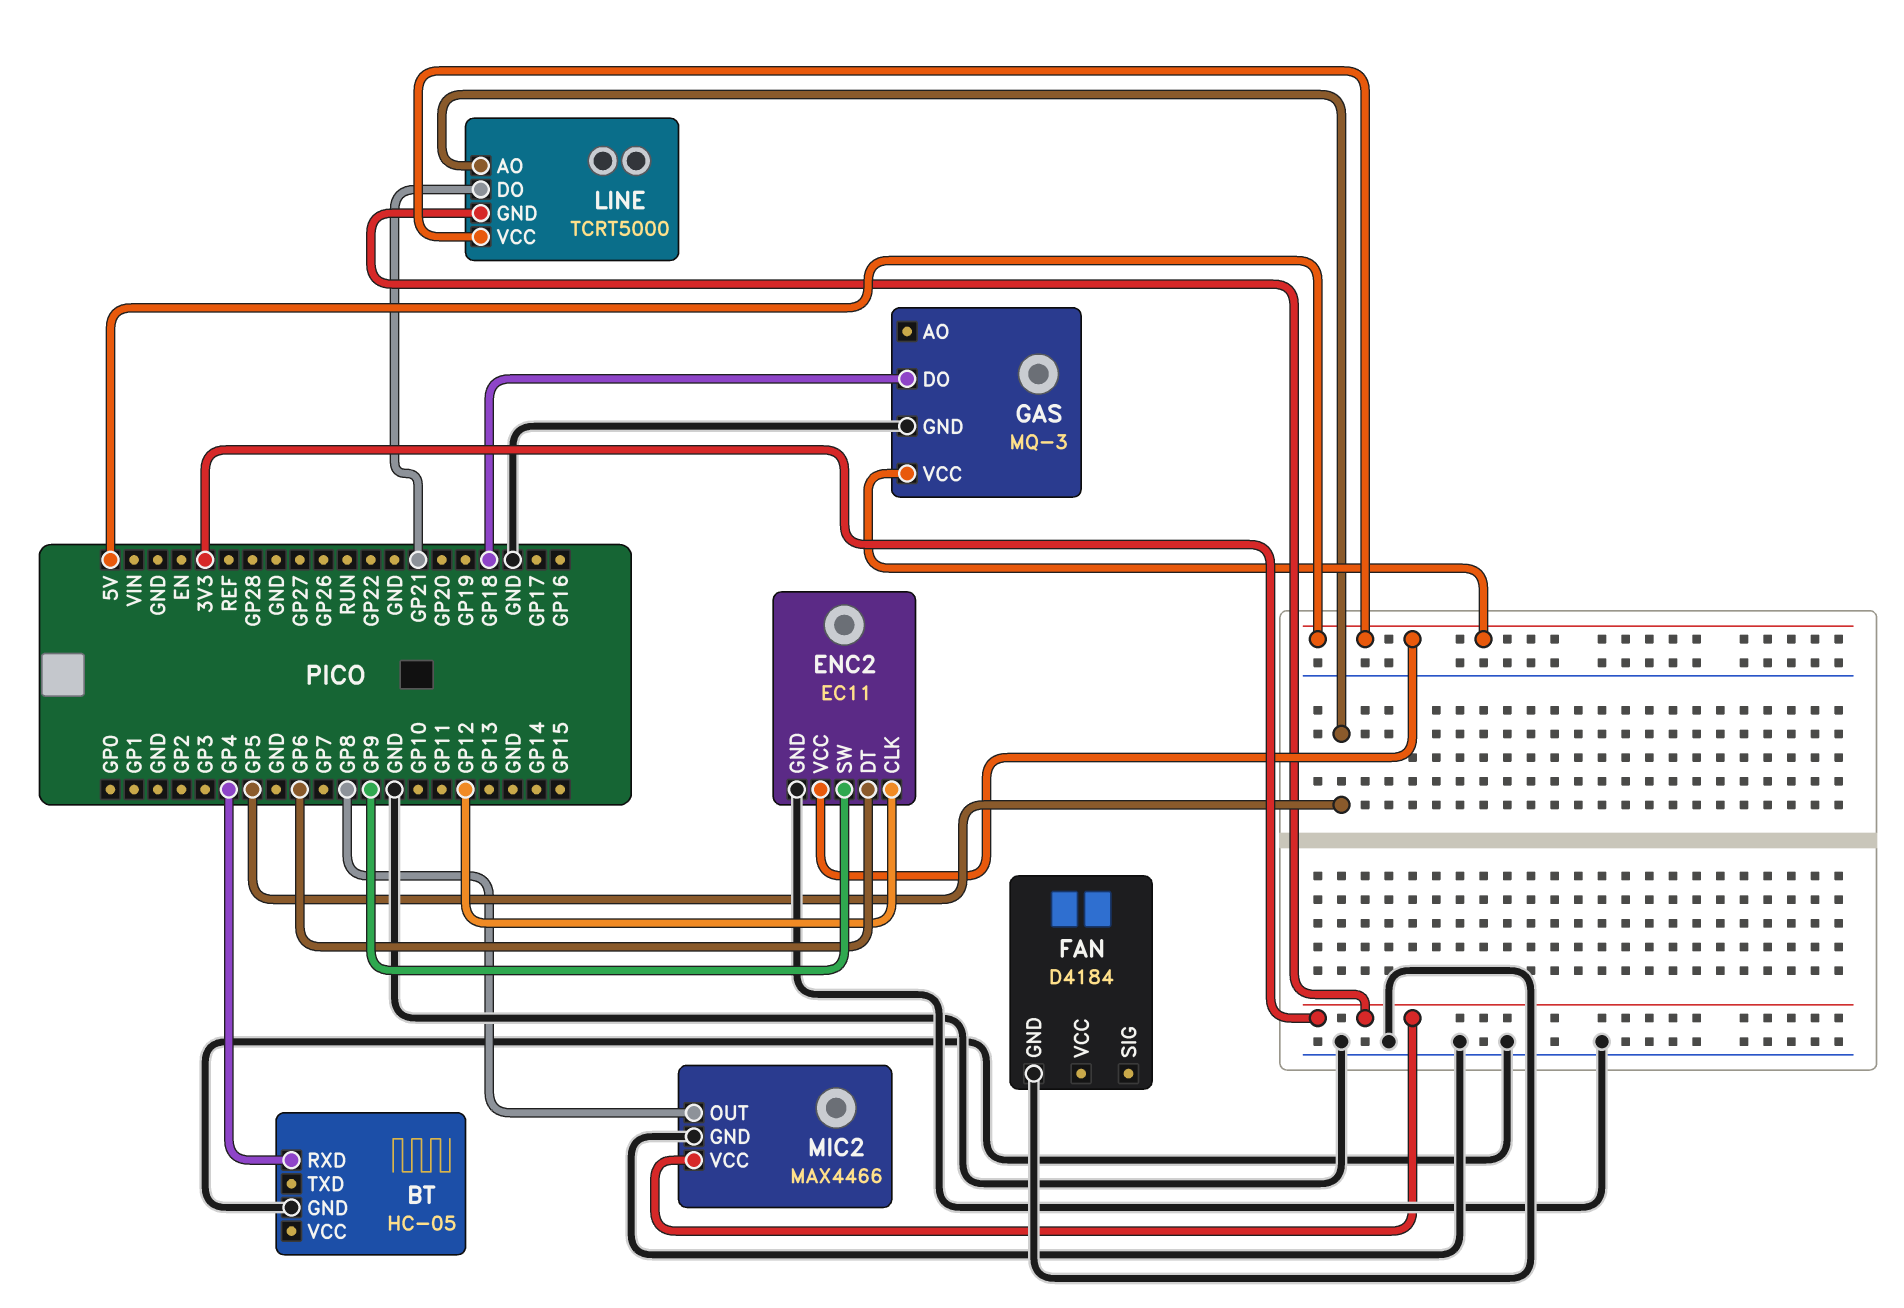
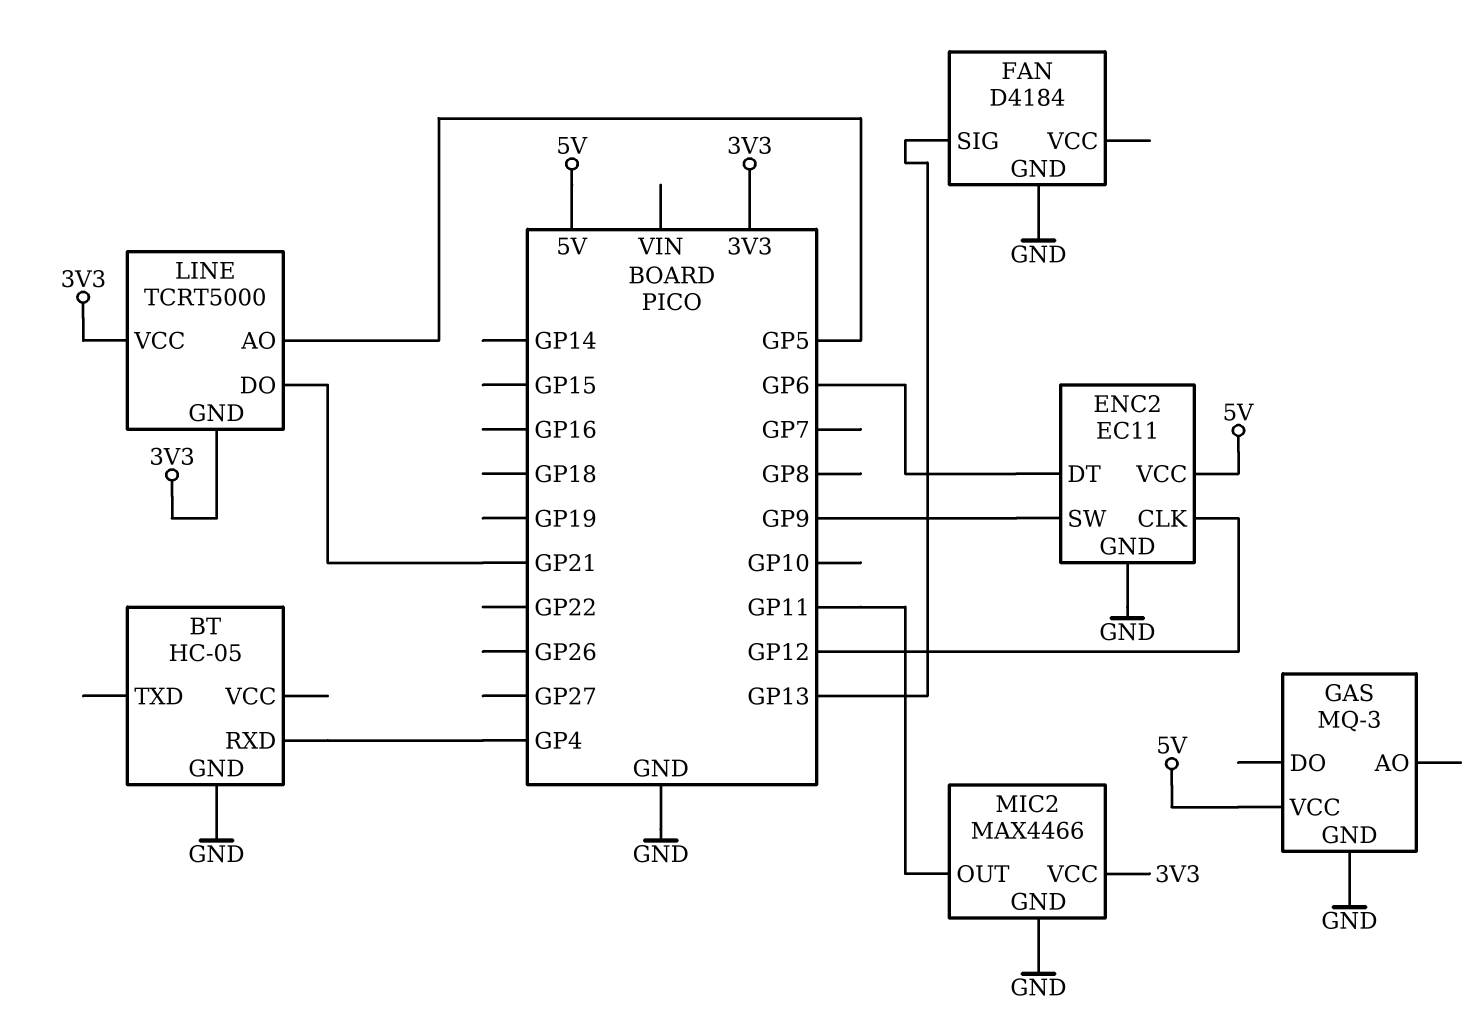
FAN pin SIG: none -> GP13
GAS pin DO: GP18 -> none
LINE pin VCC: 5V -> 3V3
MIC2 pin OUT: GP8 -> GP11

